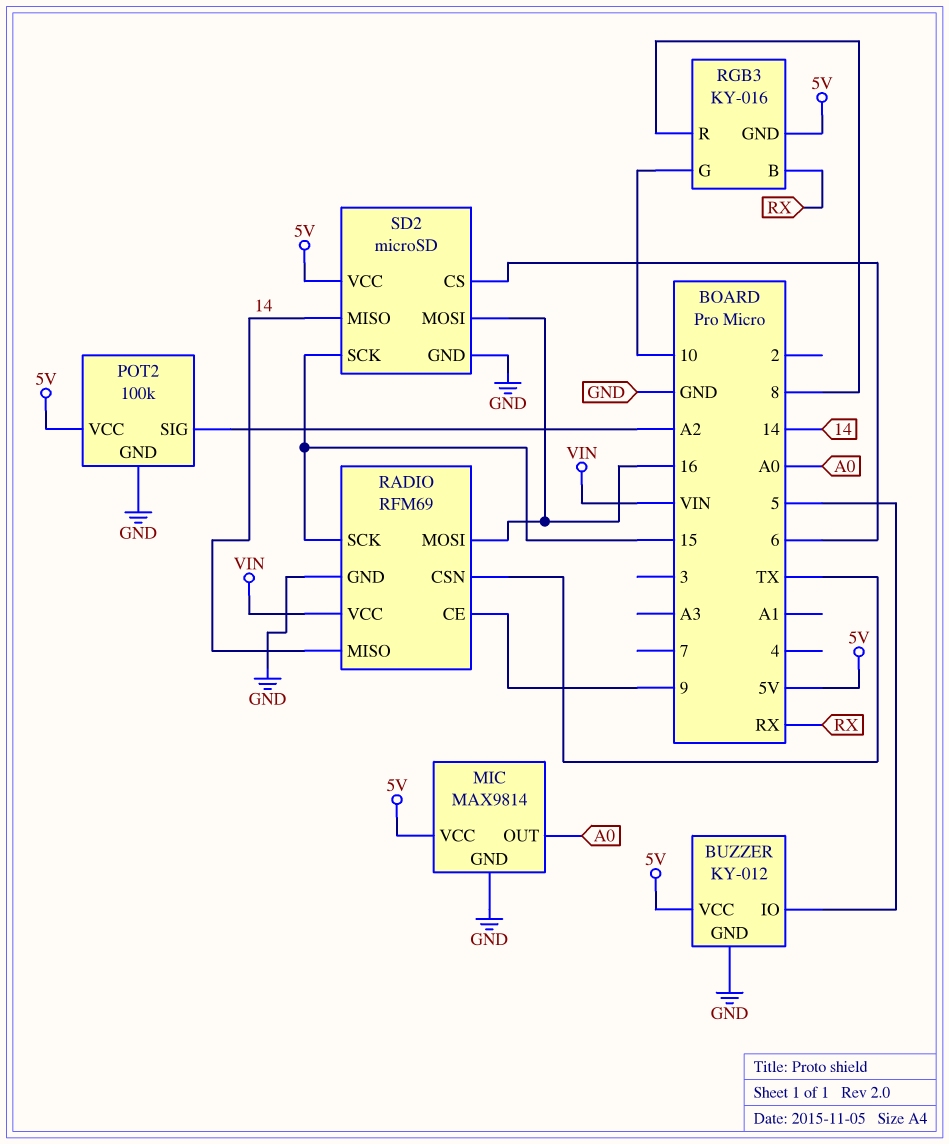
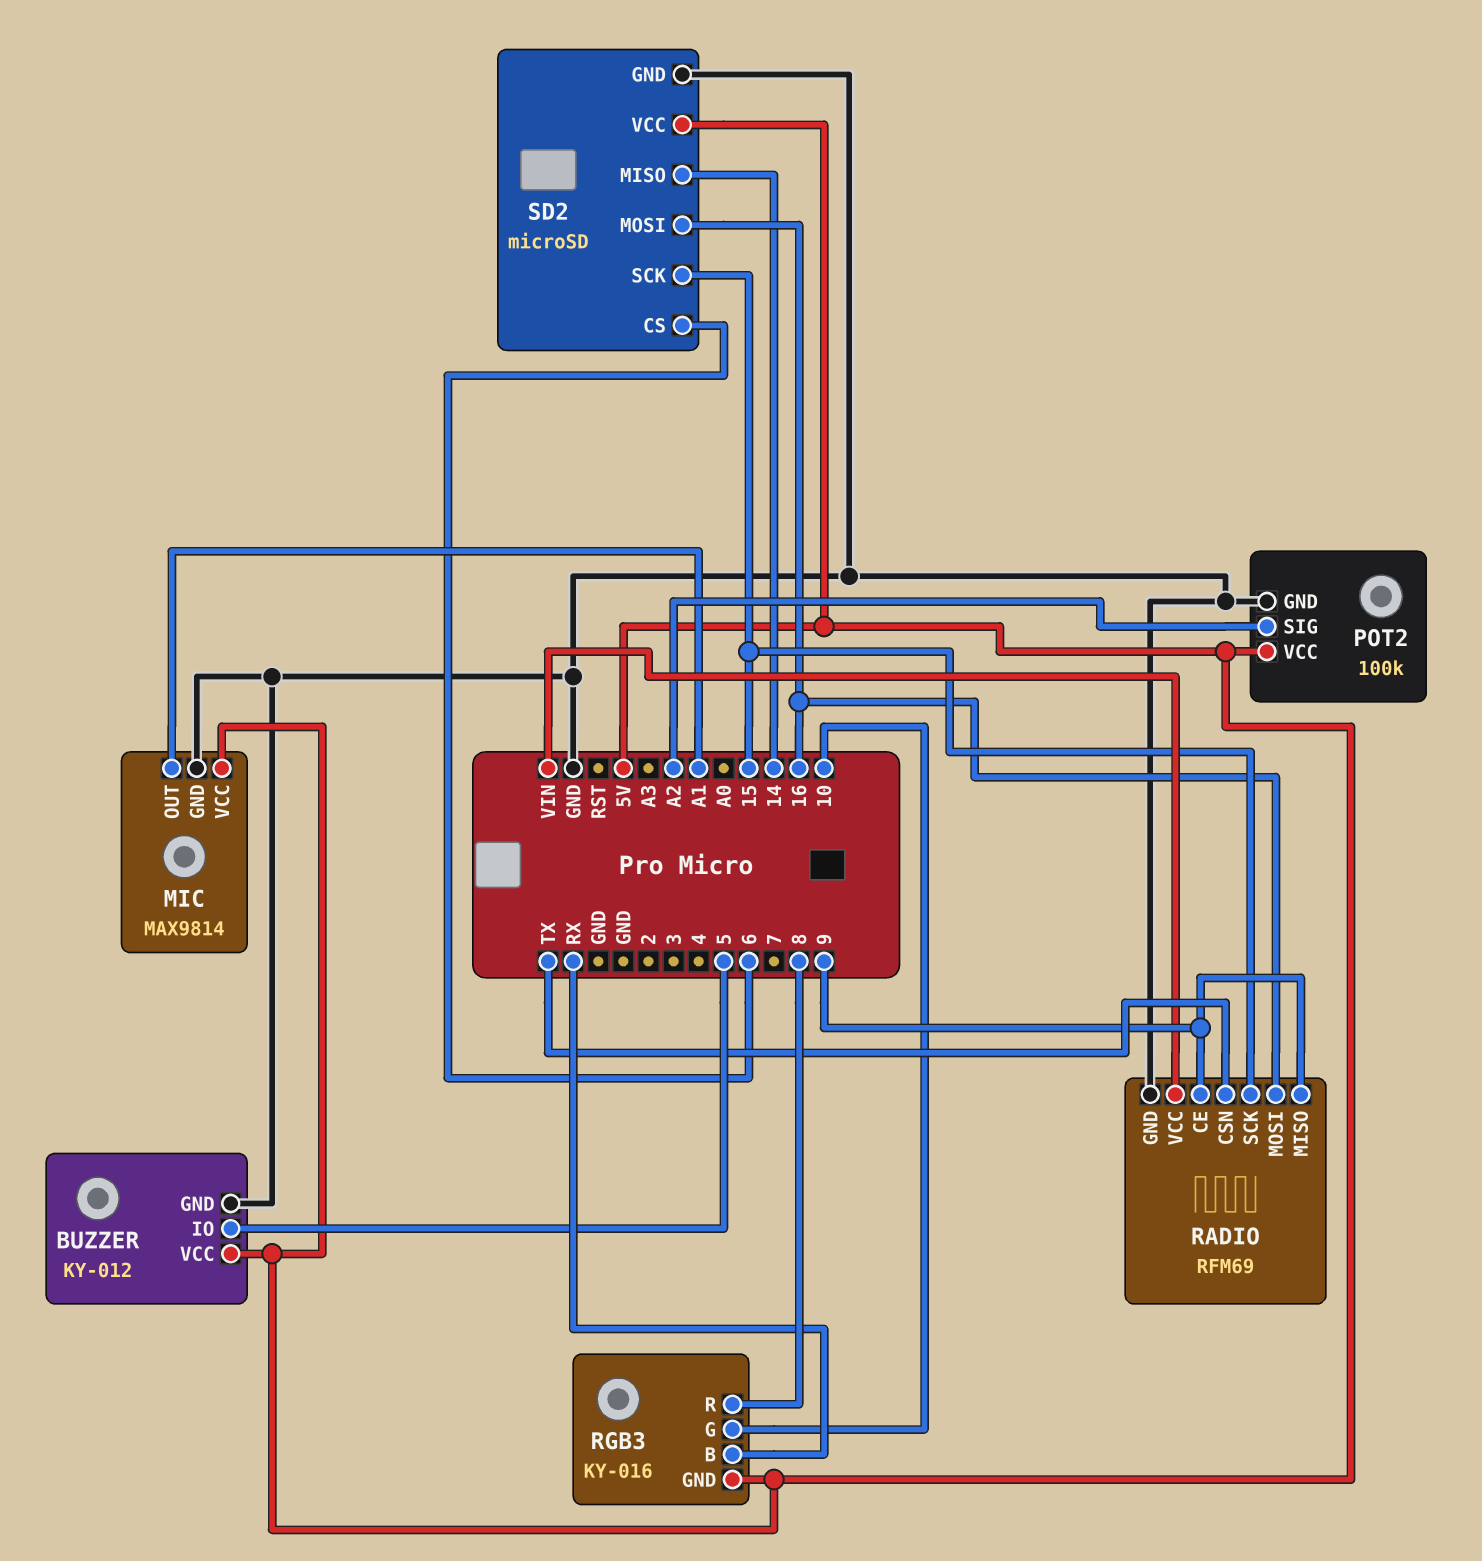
MIC pin OUT: A0 -> A1
RADIO pin MISO: 14 -> 9

